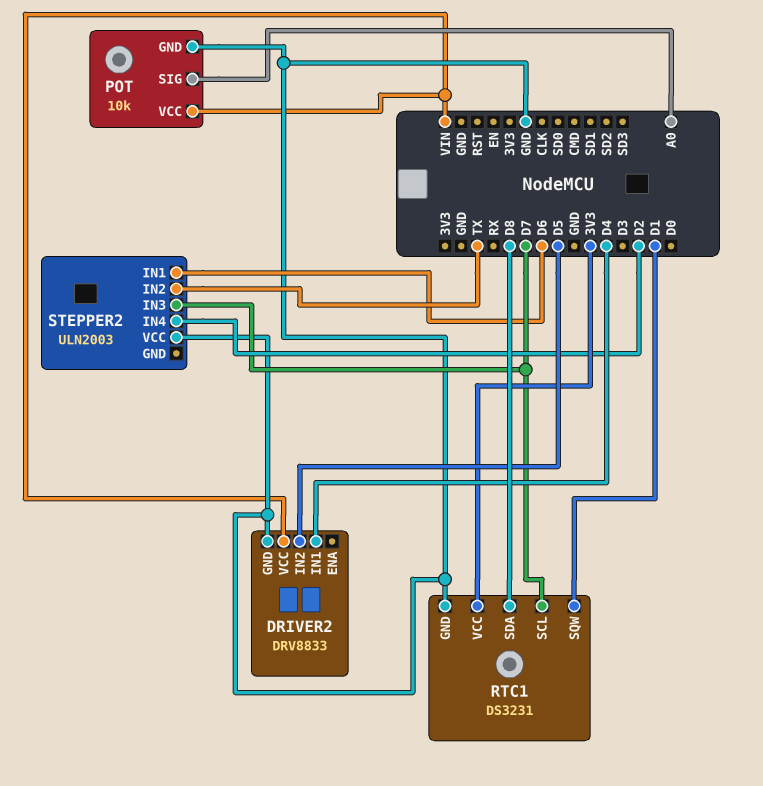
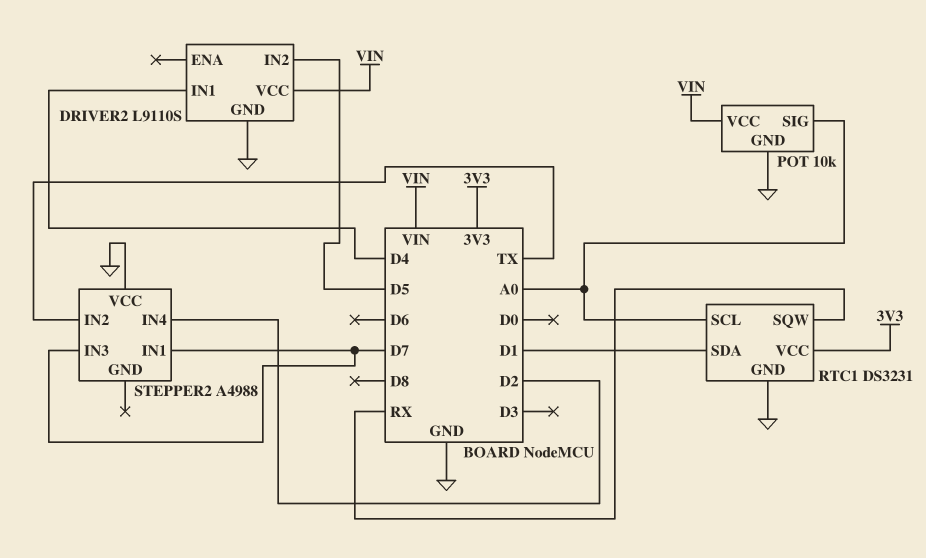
DRIVER2: DRV8833 -> L9110S
RTC1 pin SCL: D7 -> A0
RTC1 pin SDA: D8 -> D1
RTC1 pin SQW: D1 -> RX
STEPPER2: ULN2003 -> A4988
STEPPER2 pin IN1: D6 -> D7

